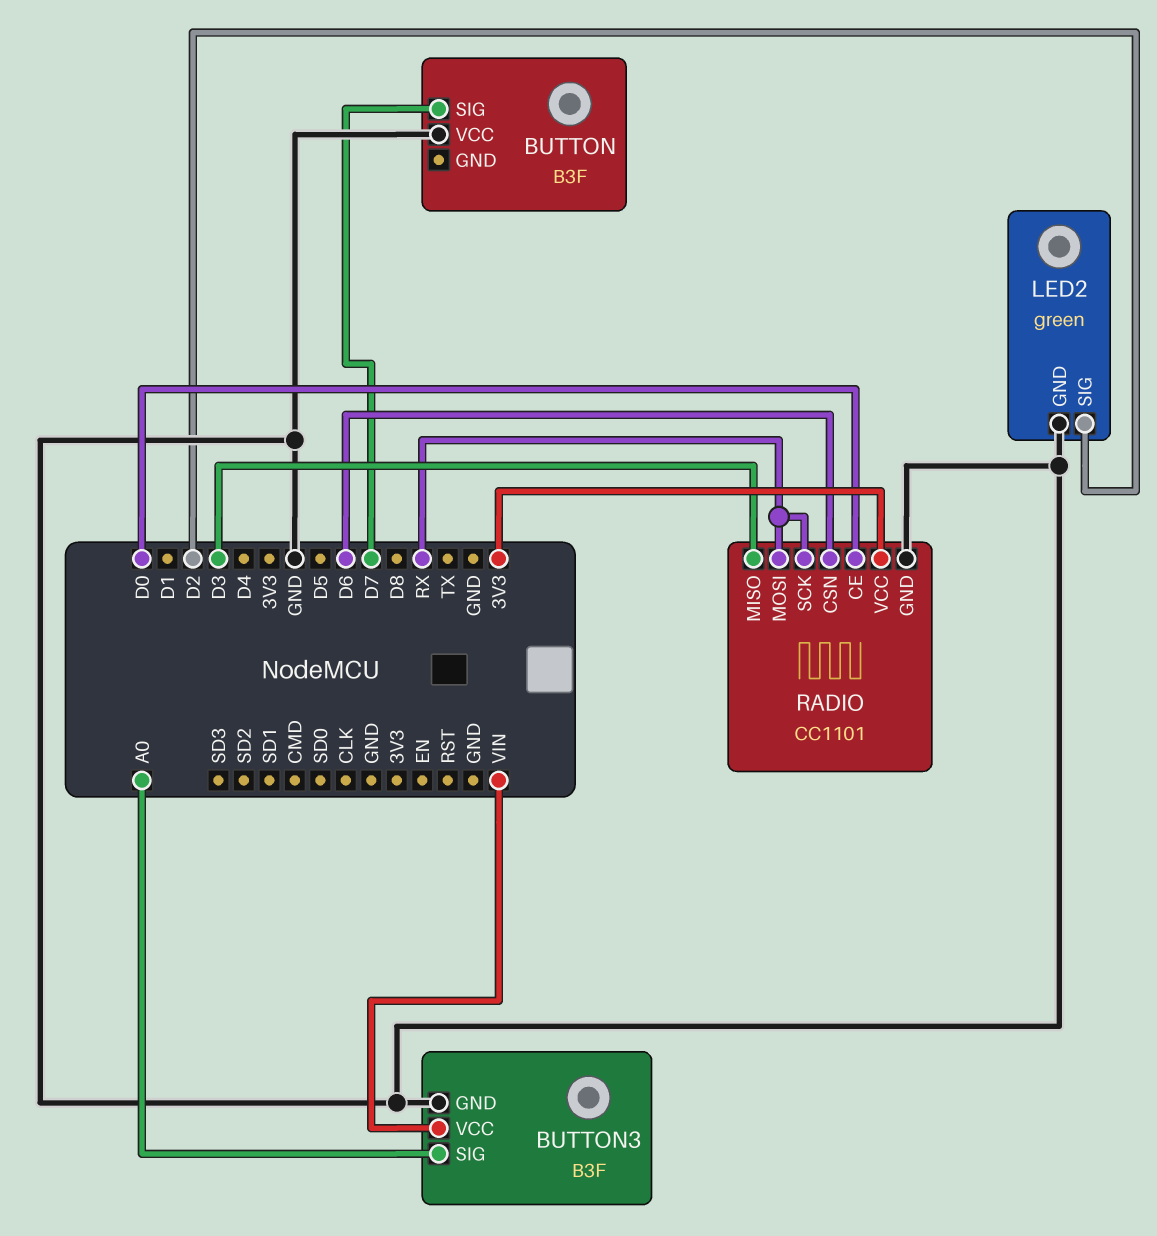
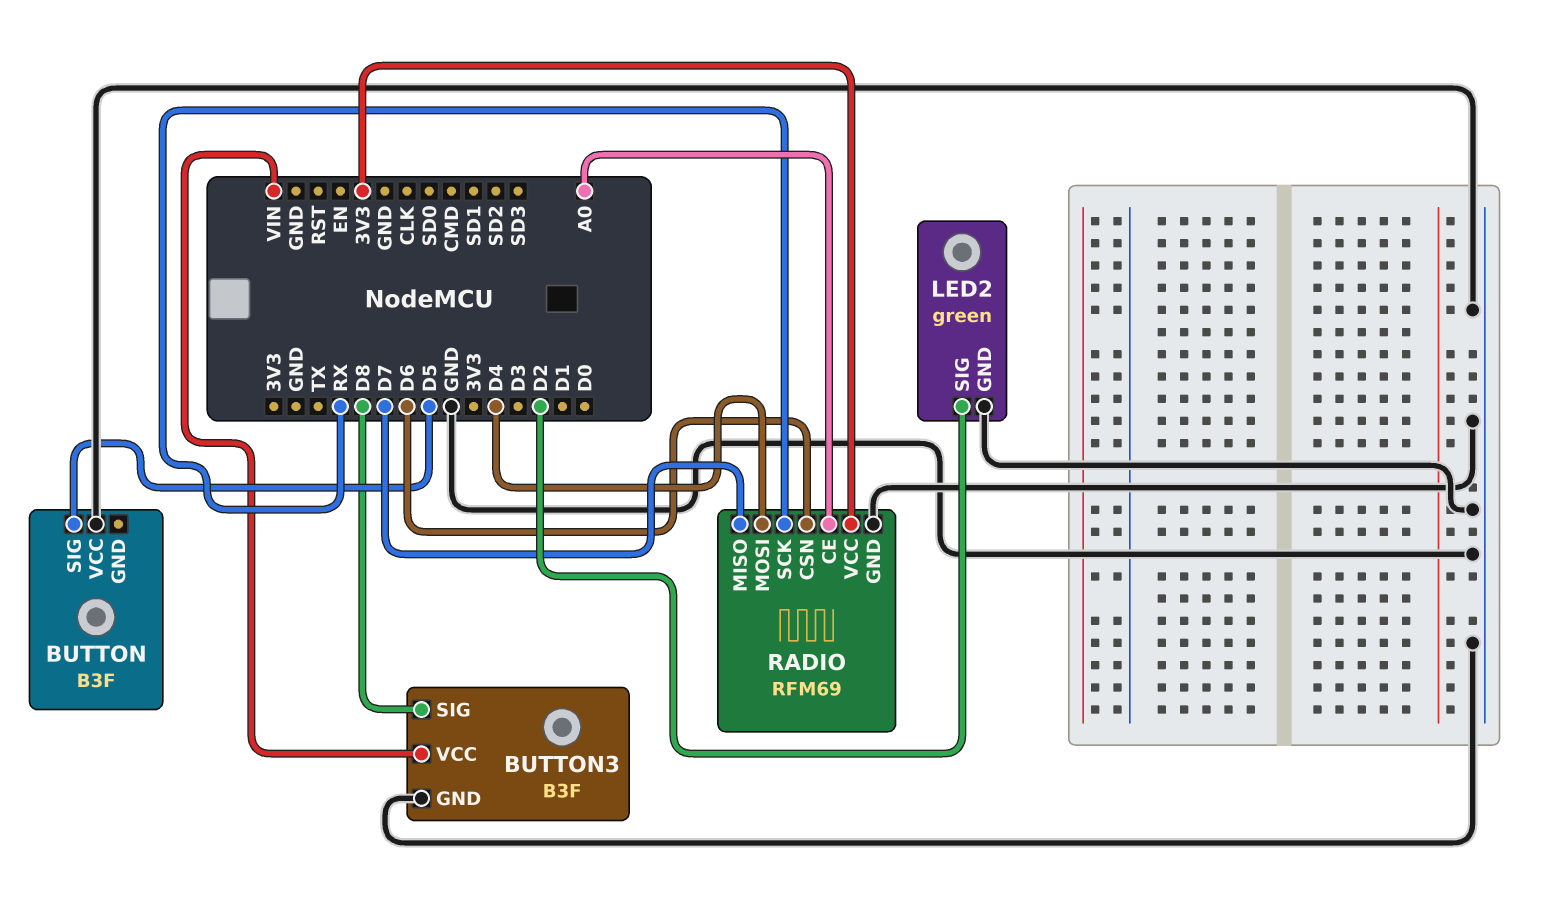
BUTTON pin SIG: D7 -> D5
BUTTON3 pin SIG: A0 -> D8
RADIO: CC1101 -> RFM69
RADIO pin CE: D0 -> A0
RADIO pin MISO: D3 -> D7
RADIO pin MOSI: RX -> D4

